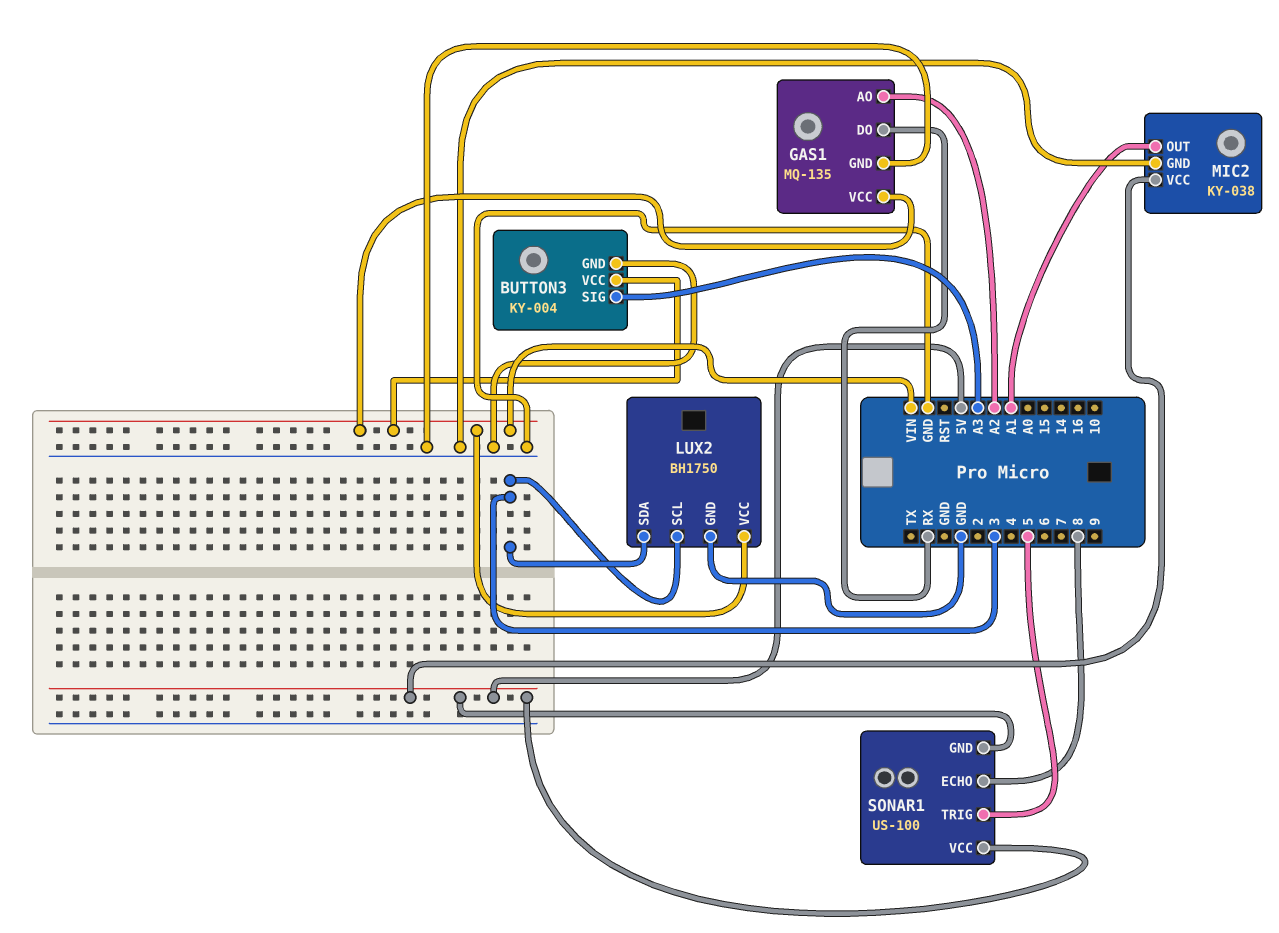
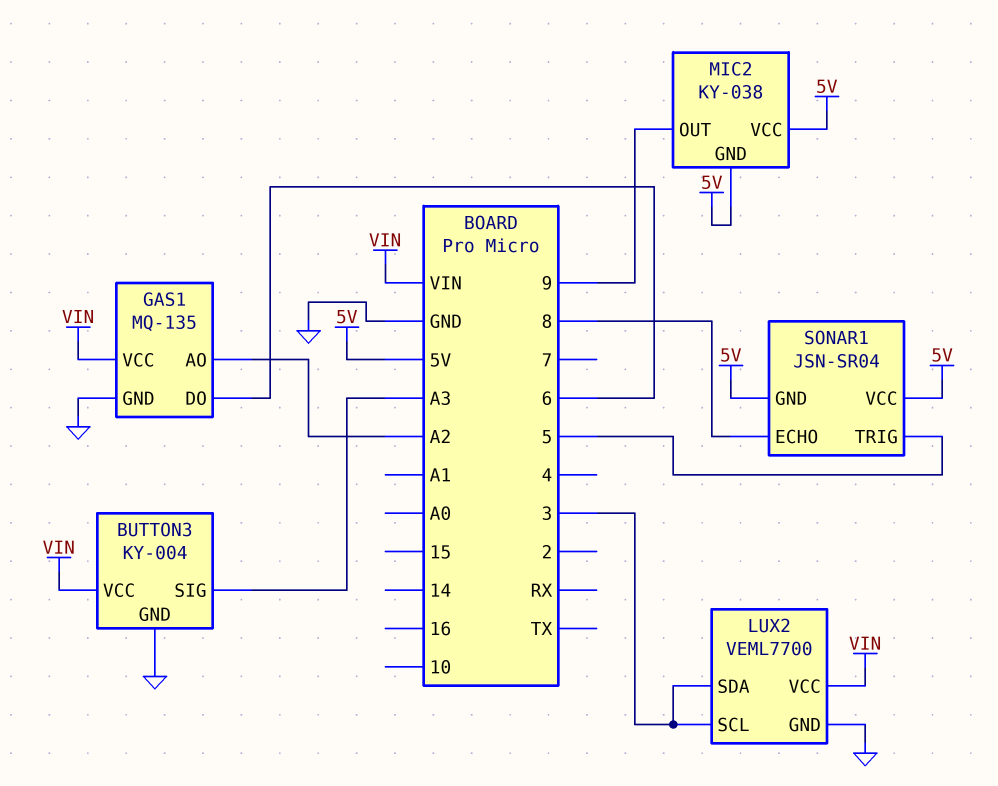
GAS1 pin DO: RX -> 6
LUX2: BH1750 -> VEML7700
MIC2 pin GND: GND -> 5V
MIC2 pin OUT: A1 -> 9
SONAR1: US-100 -> JSN-SR04

